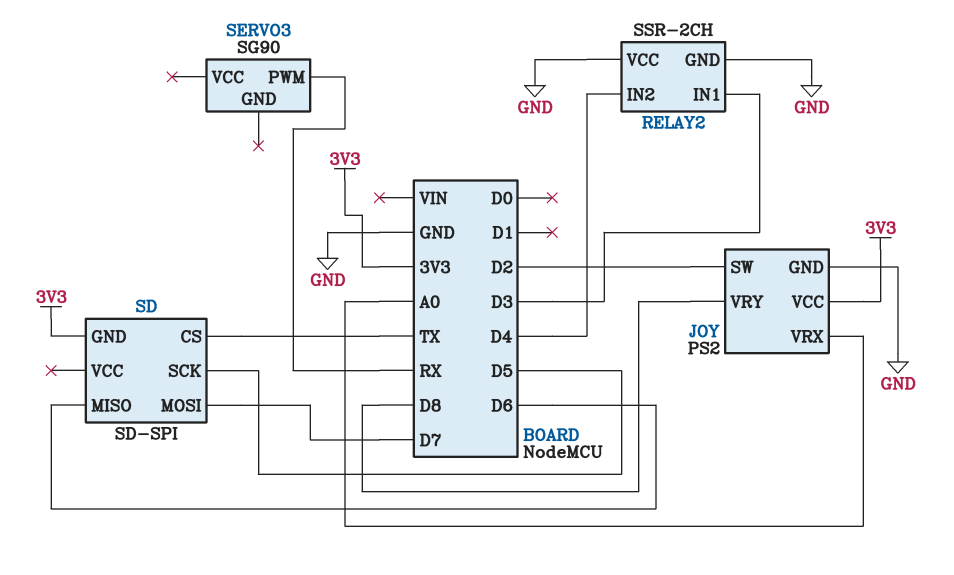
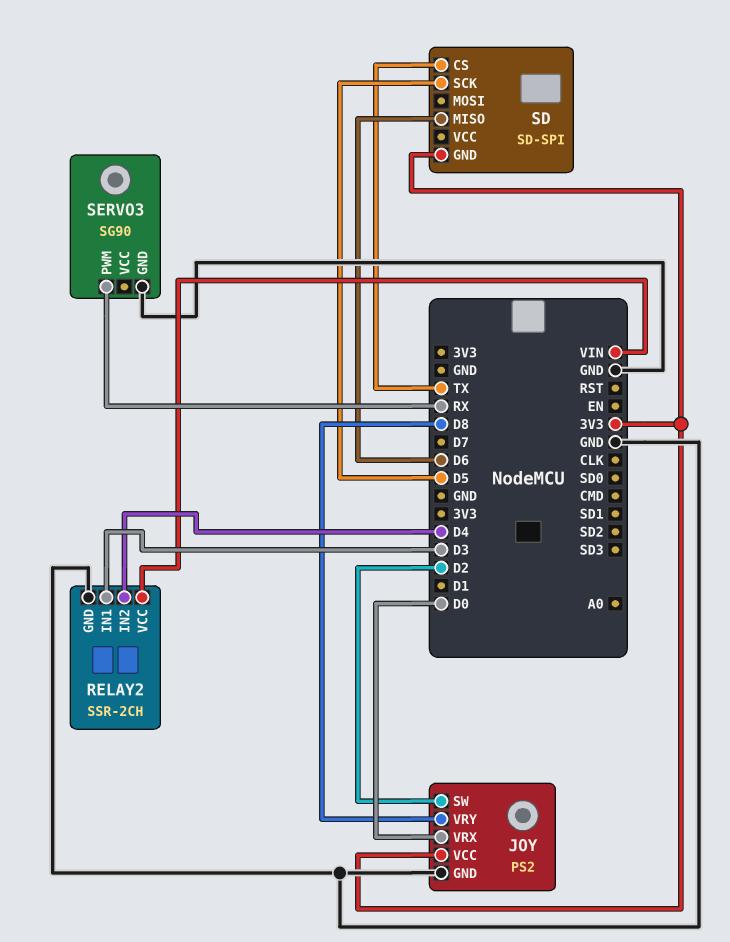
JOY pin VRX: A0 -> D0
RELAY2 pin VCC: GND -> VIN
SD pin MOSI: D7 -> none
SERVO3 pin GND: none -> GND

